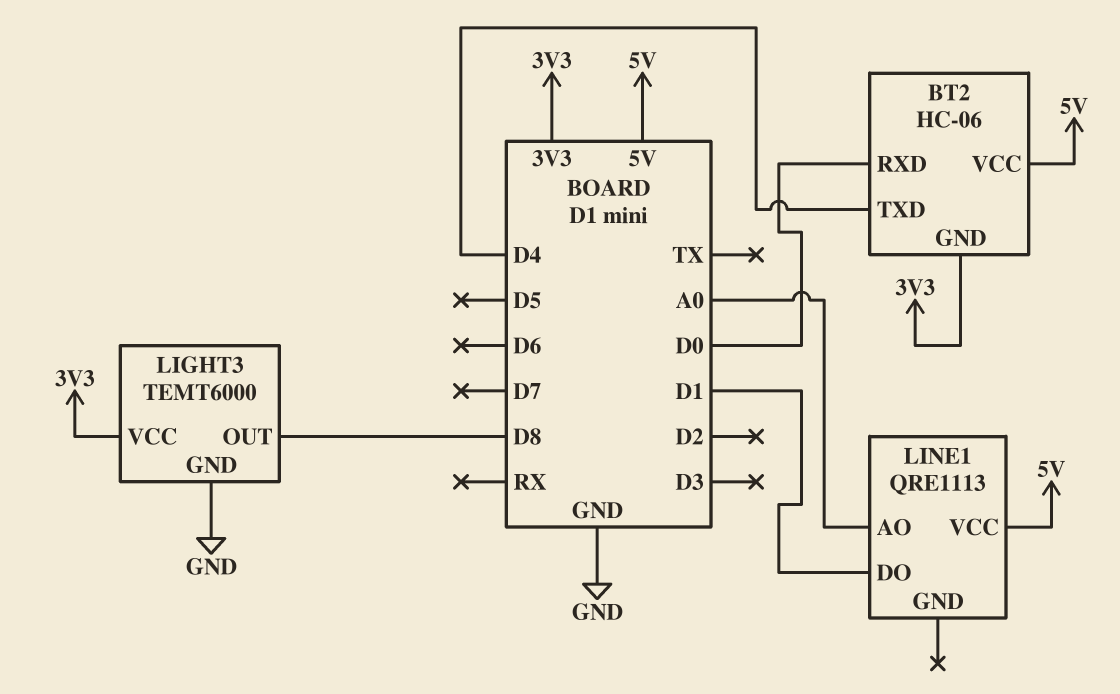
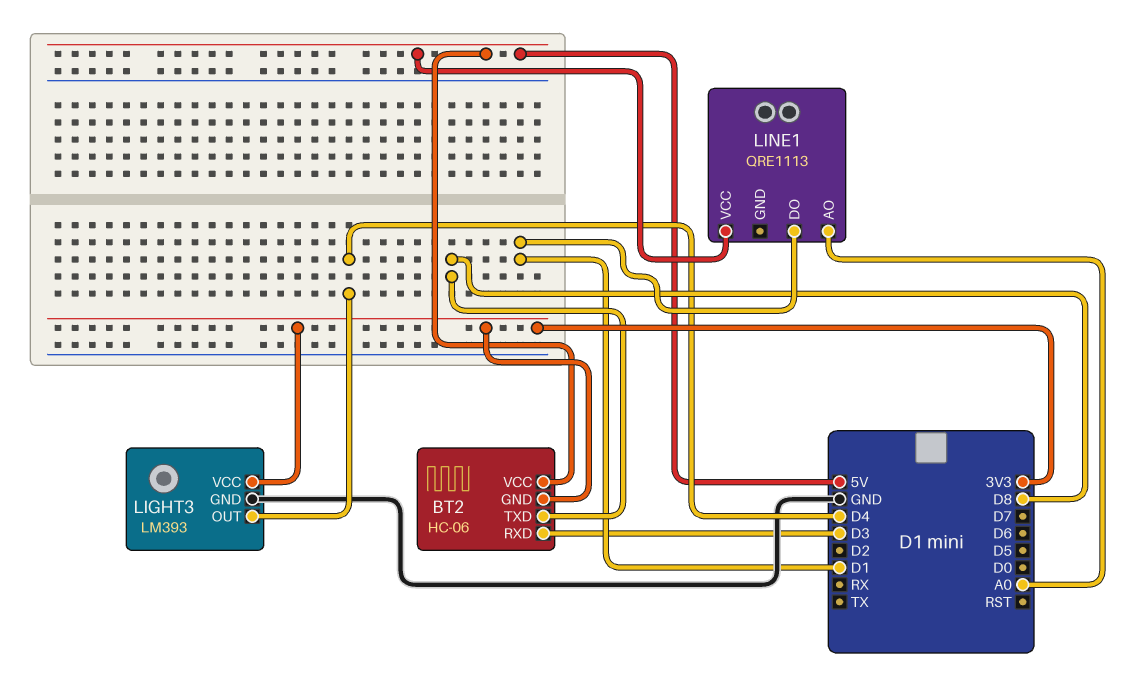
BT2 pin RXD: D0 -> D3
BT2 pin TXD: D4 -> D8
LIGHT3: TEMT6000 -> LM393
LIGHT3 pin OUT: D8 -> D4

